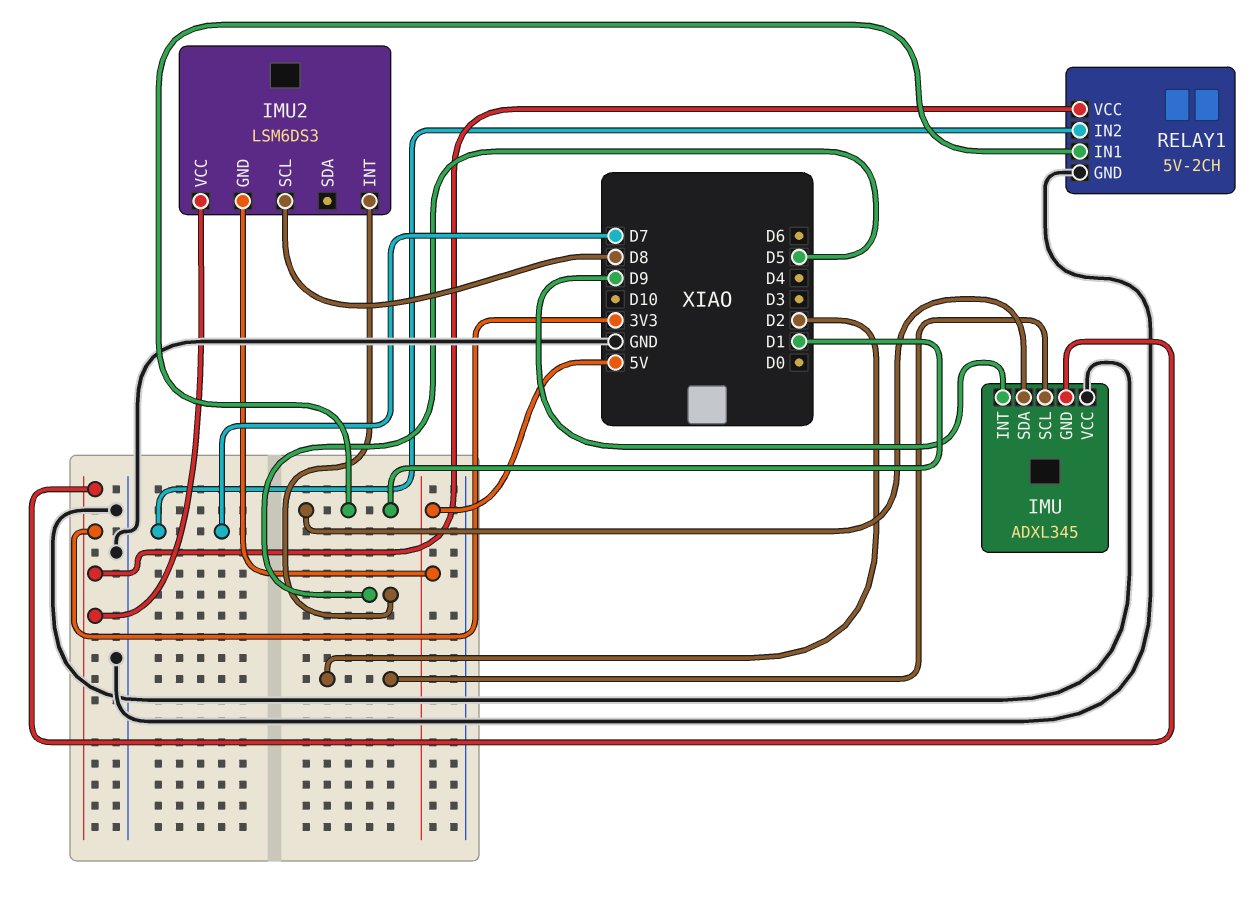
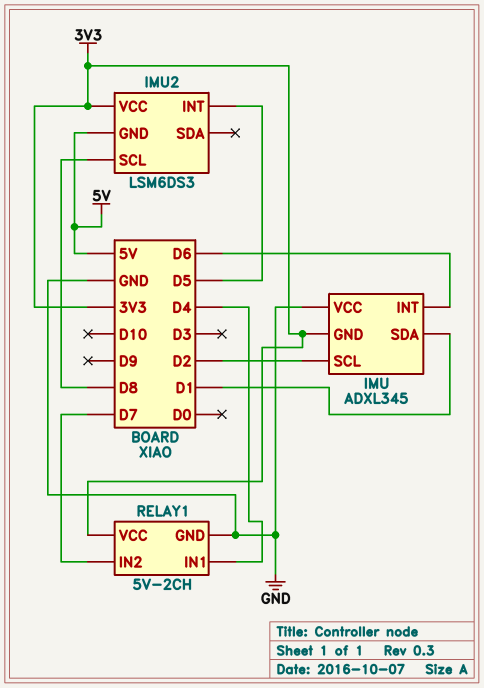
IMU pin INT: D9 -> D6
RELAY1 pin IN1: D1 -> D4

